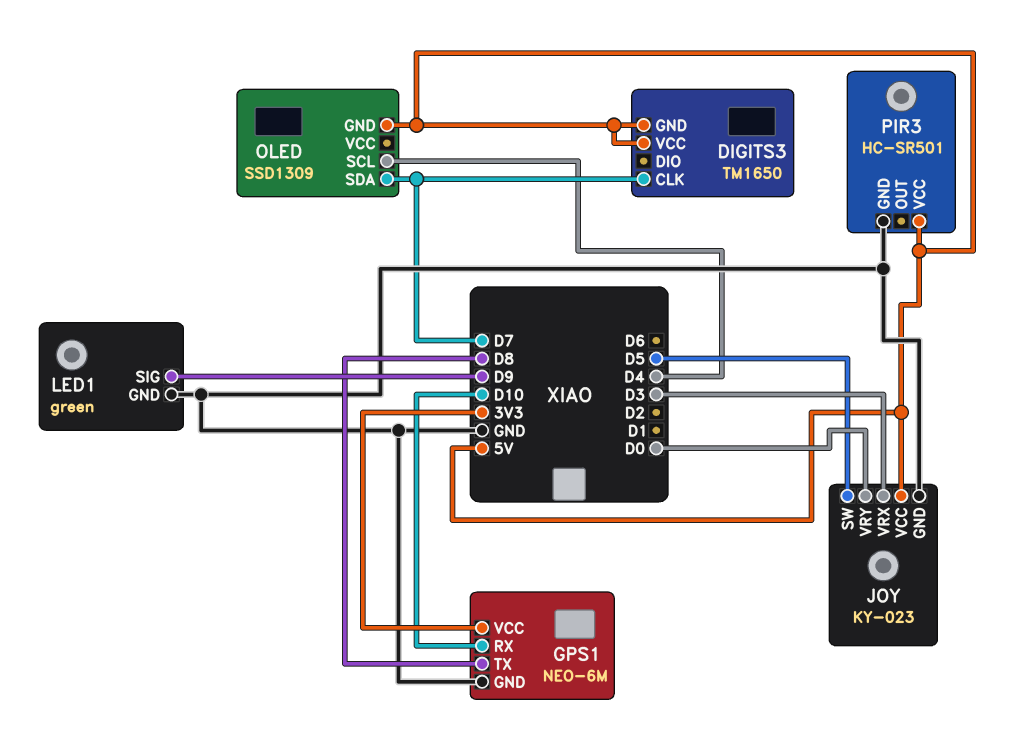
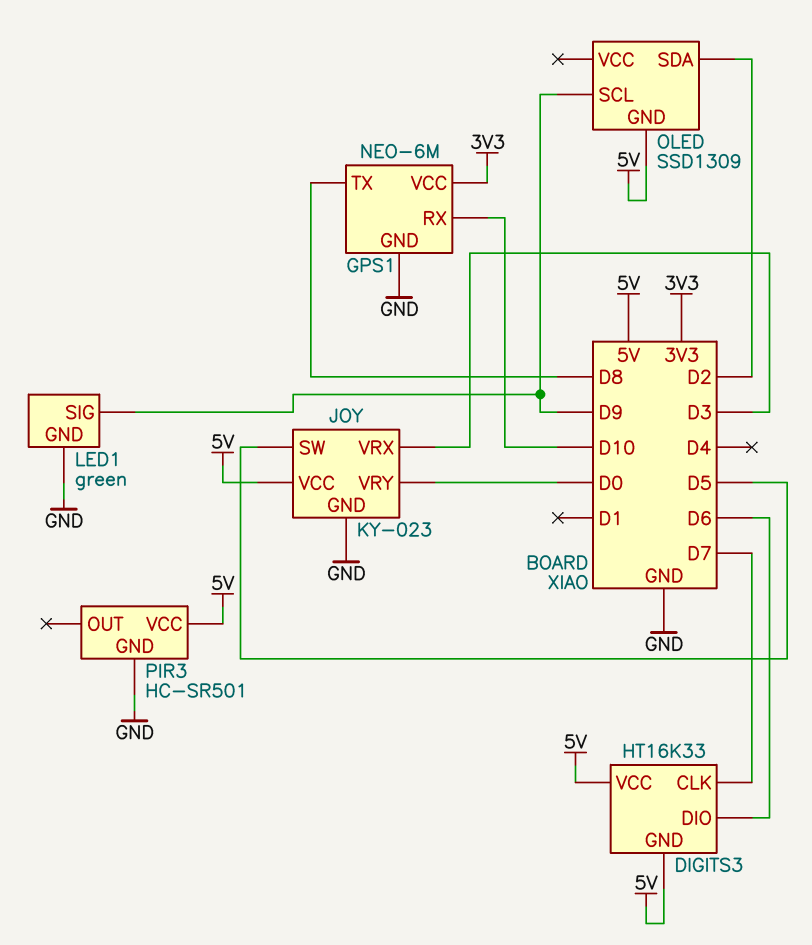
DIGITS3: TM1650 -> HT16K33
DIGITS3 pin DIO: none -> D6
OLED pin SCL: D4 -> D9
OLED pin SDA: D7 -> D2

